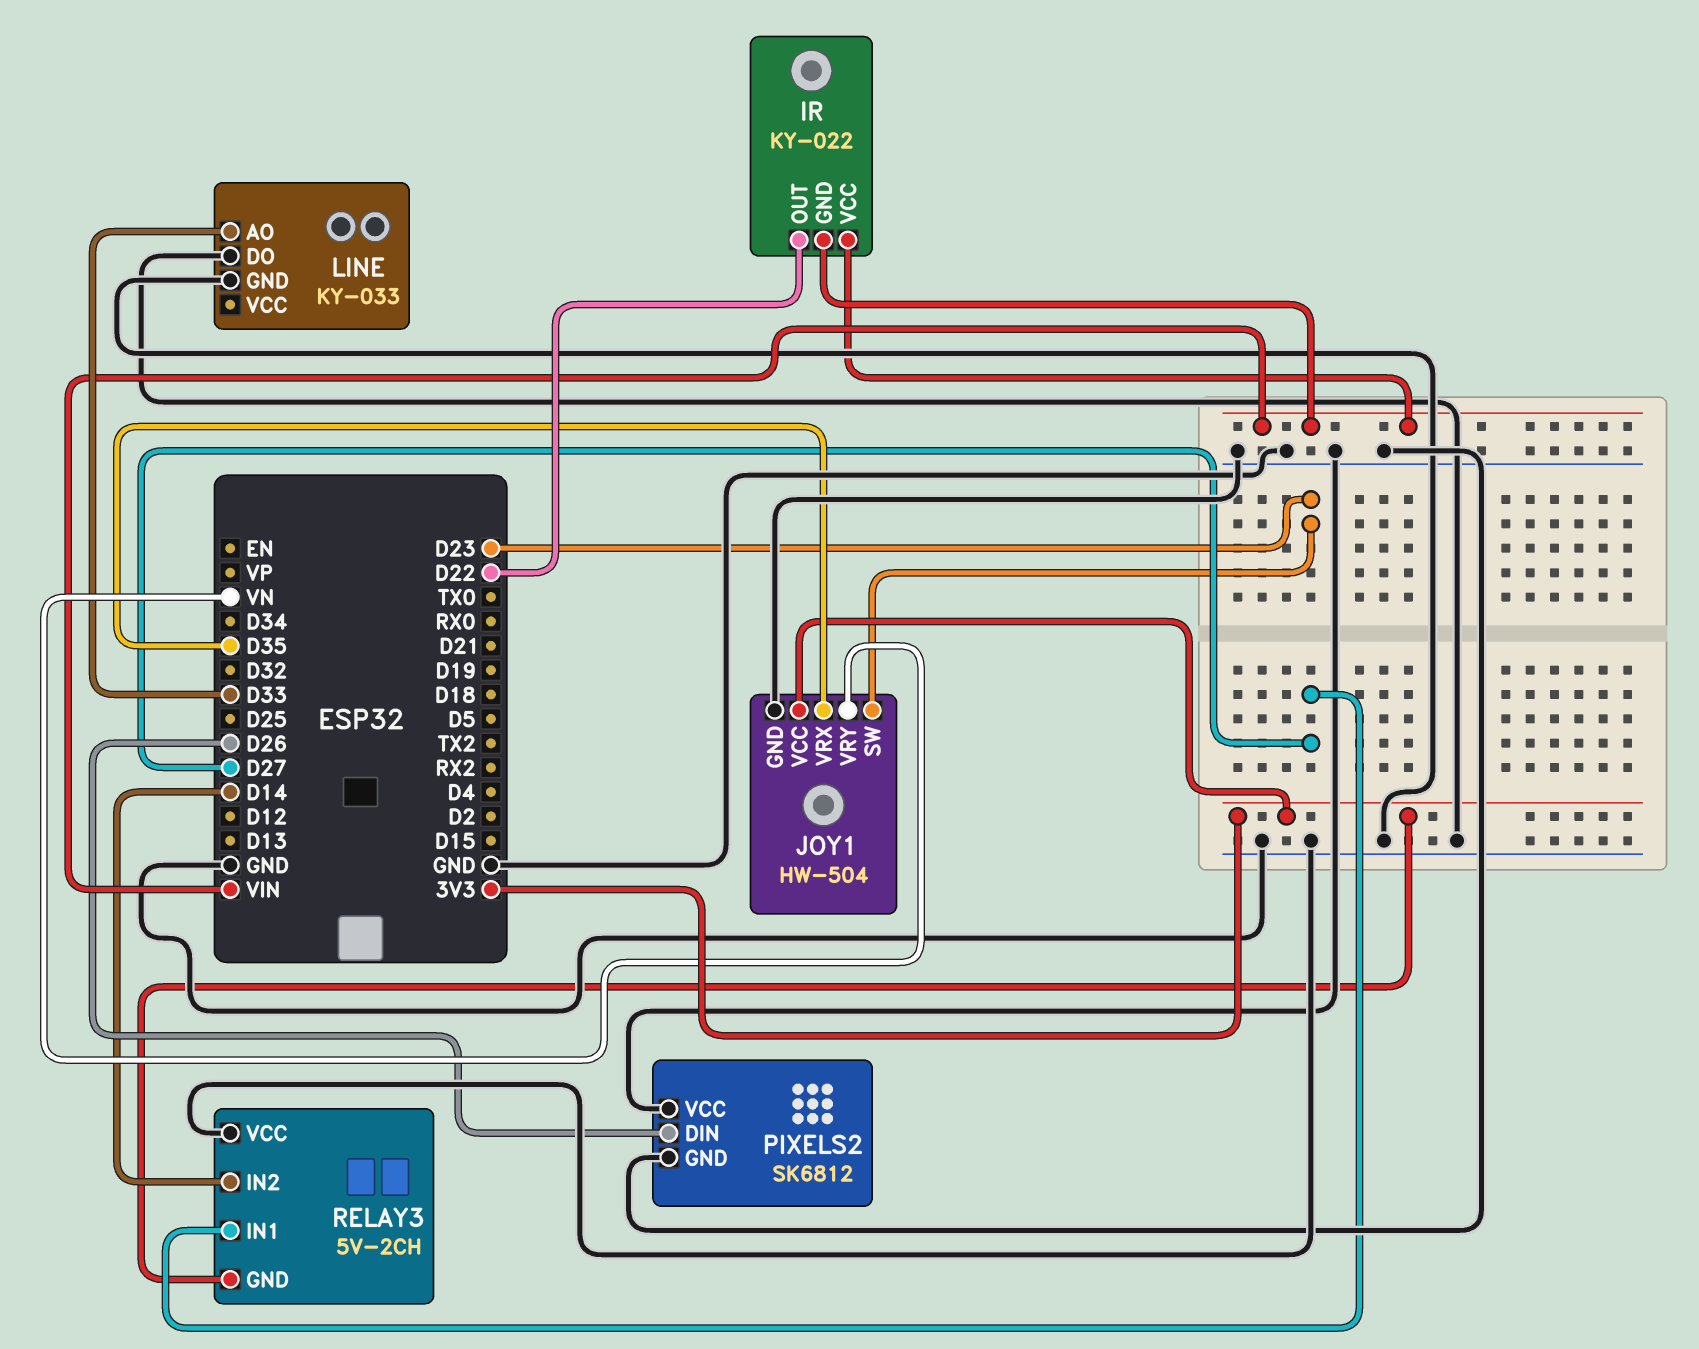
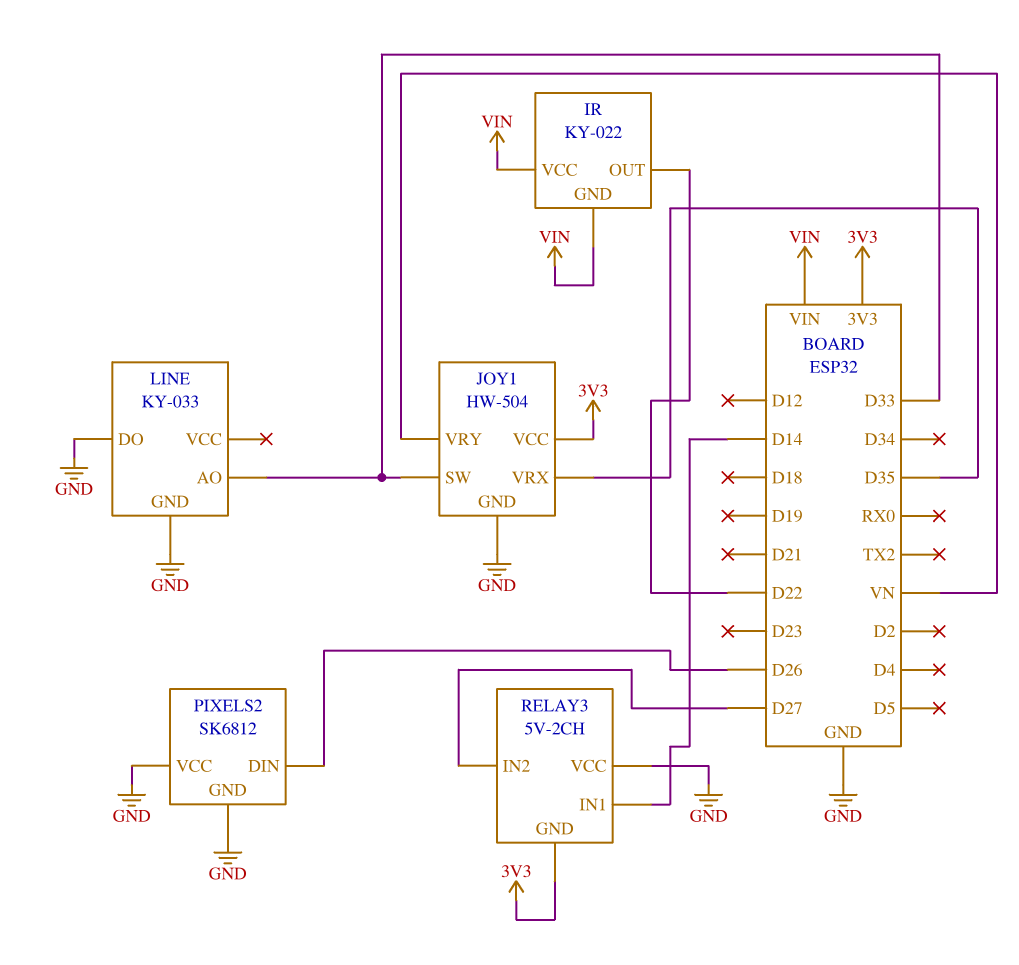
JOY1 pin SW: D23 -> D33
RELAY3 pin IN1: D27 -> D14
RELAY3 pin IN2: D14 -> D27

